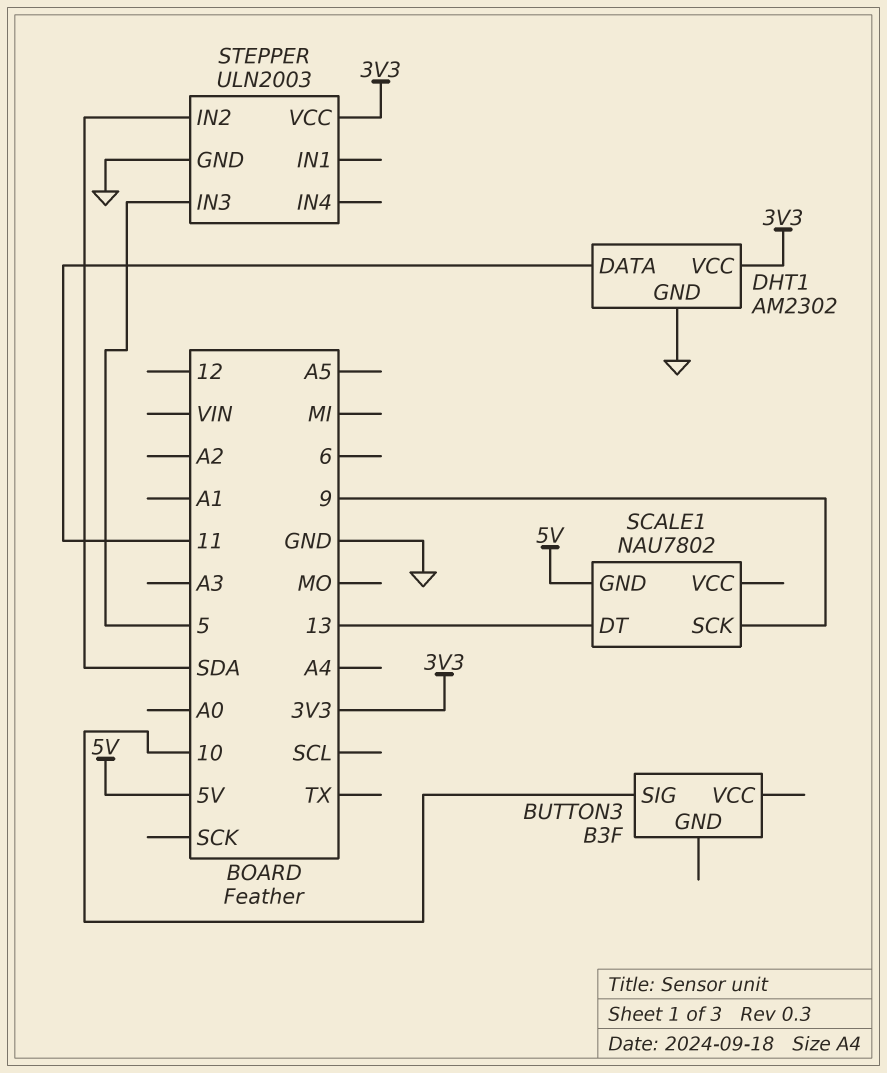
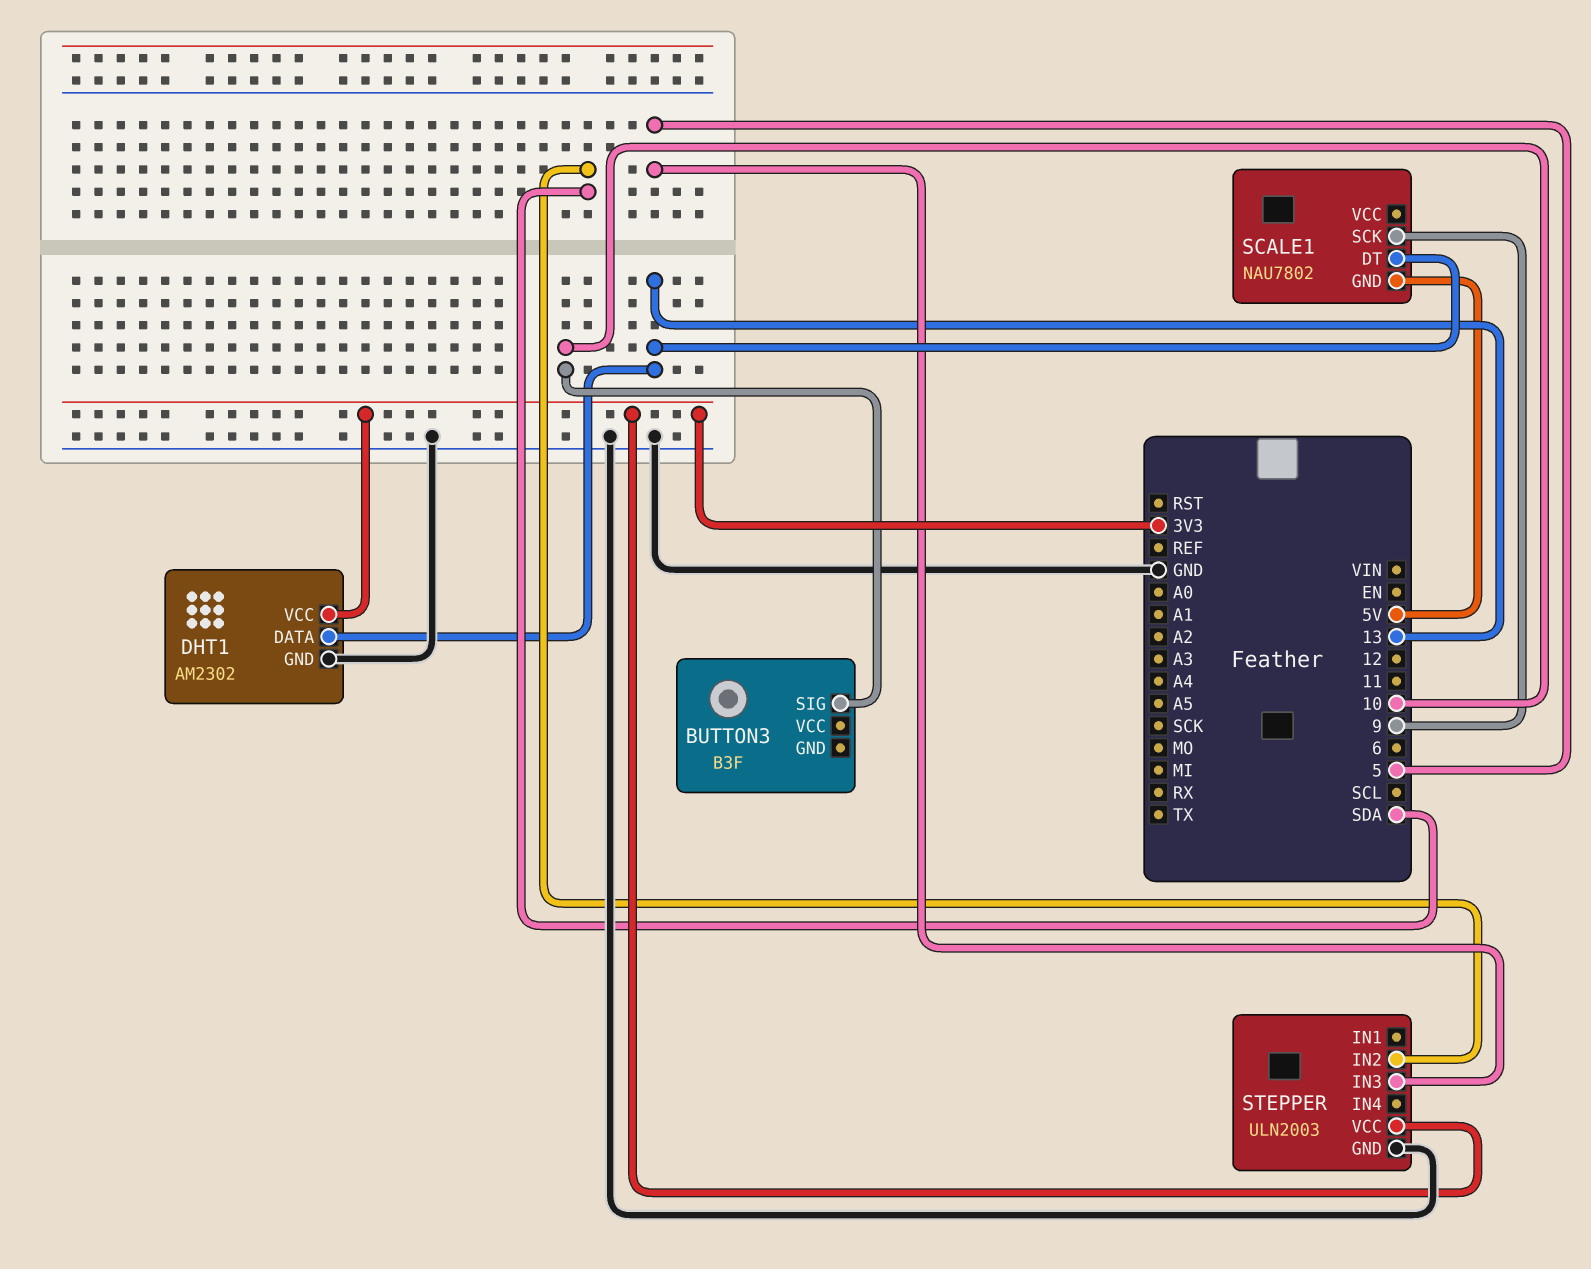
DHT1 pin DATA: 11 -> 13

